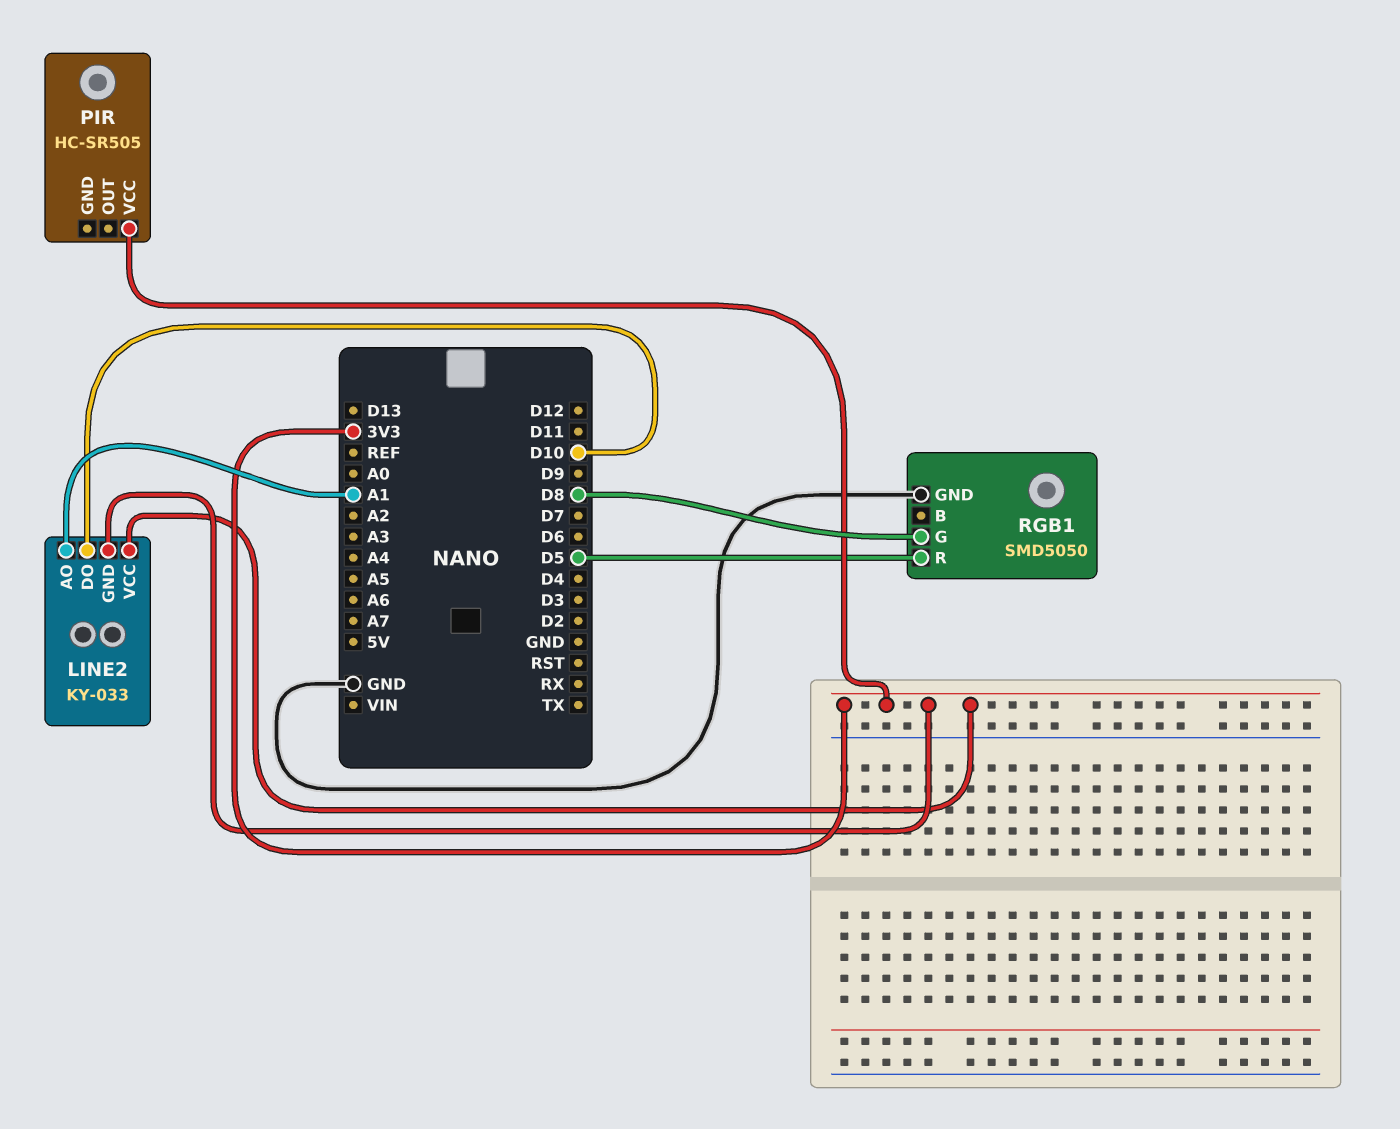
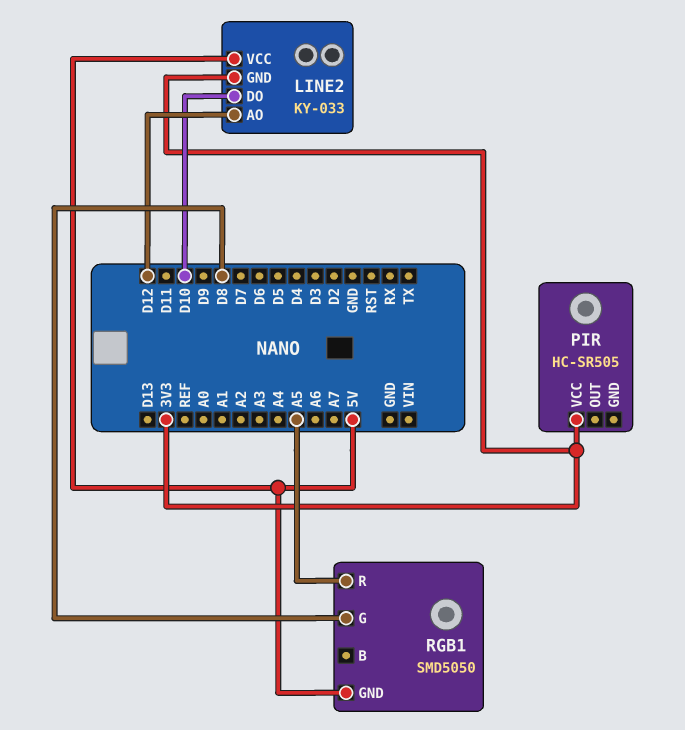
LINE2 pin AO: A1 -> D12
LINE2 pin VCC: 3V3 -> 5V
RGB1 pin GND: GND -> 5V
RGB1 pin R: D5 -> A5

